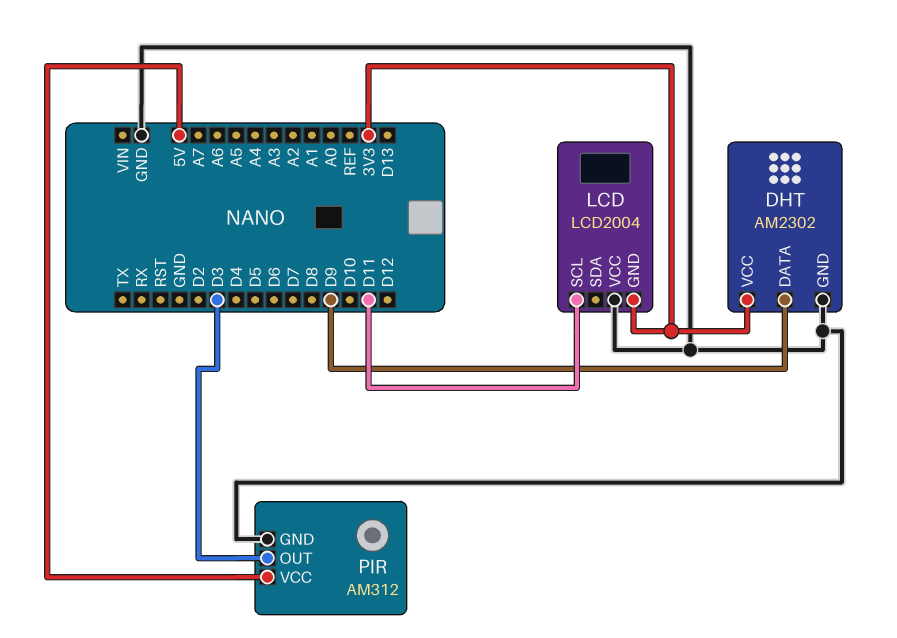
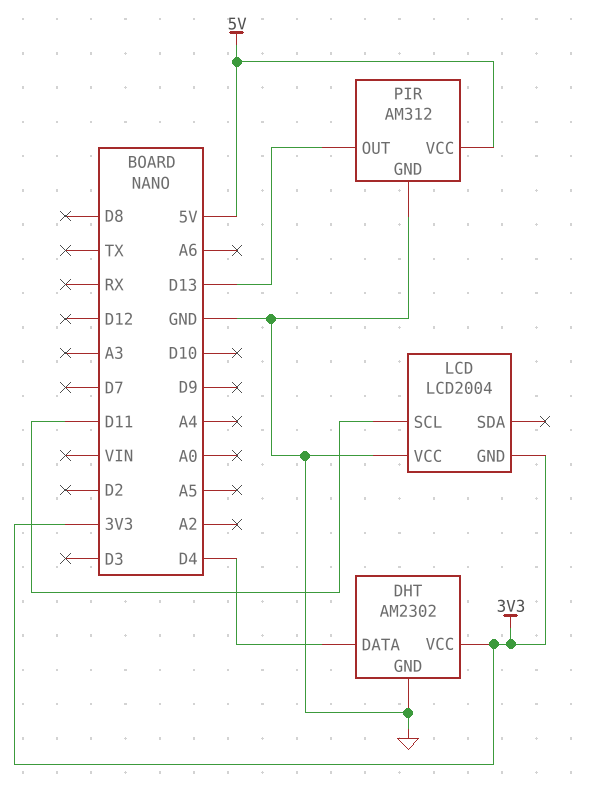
DHT pin DATA: D9 -> D4
PIR pin OUT: D3 -> D13

